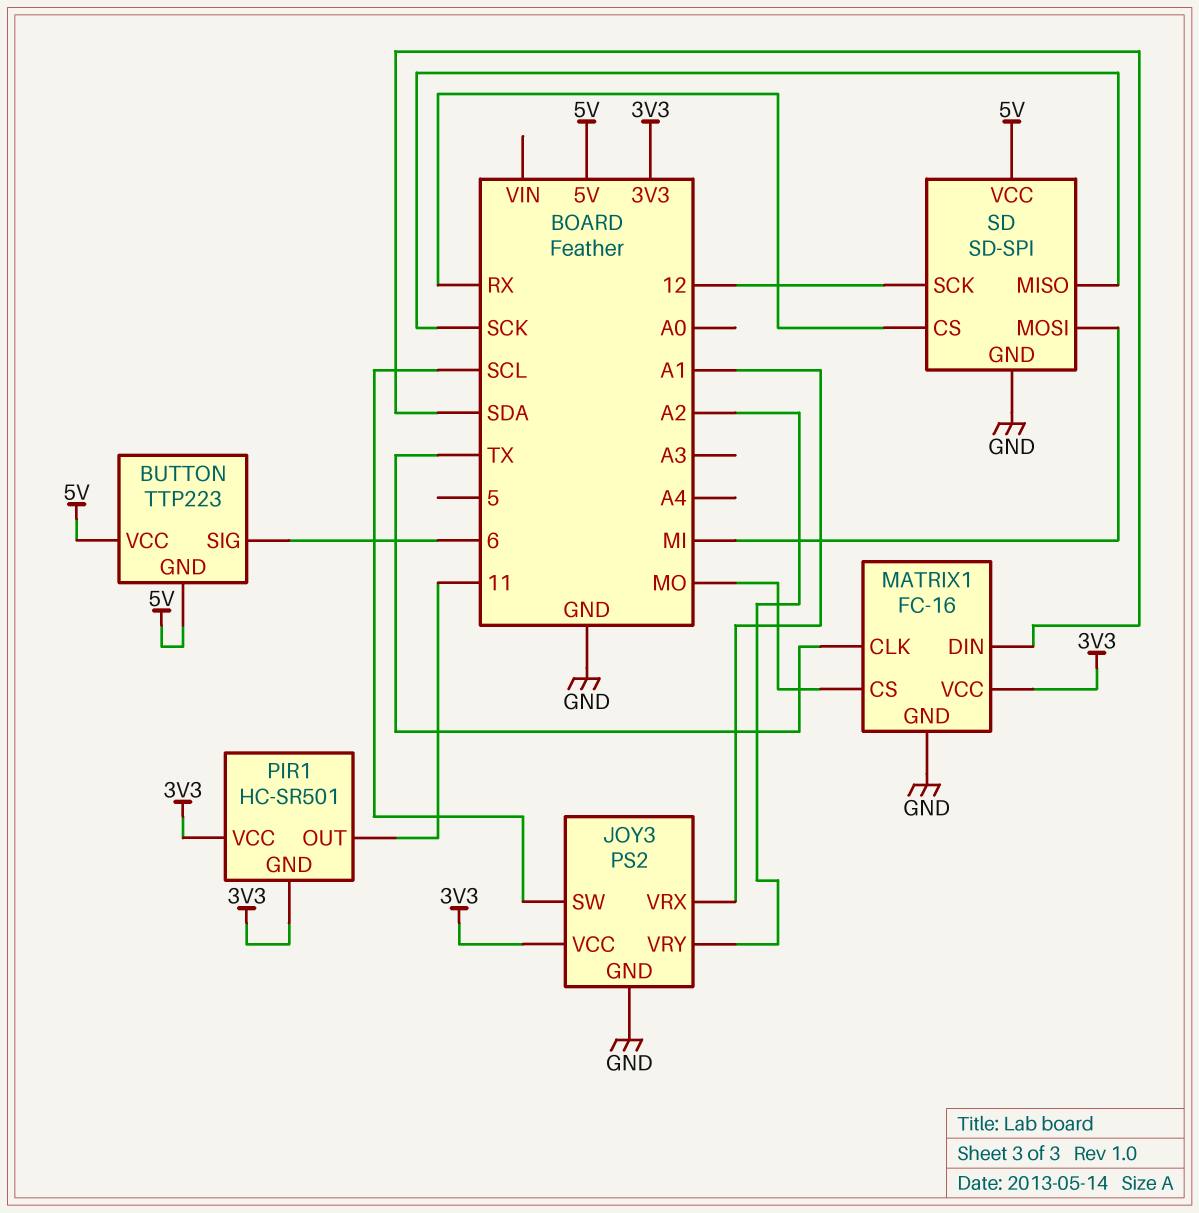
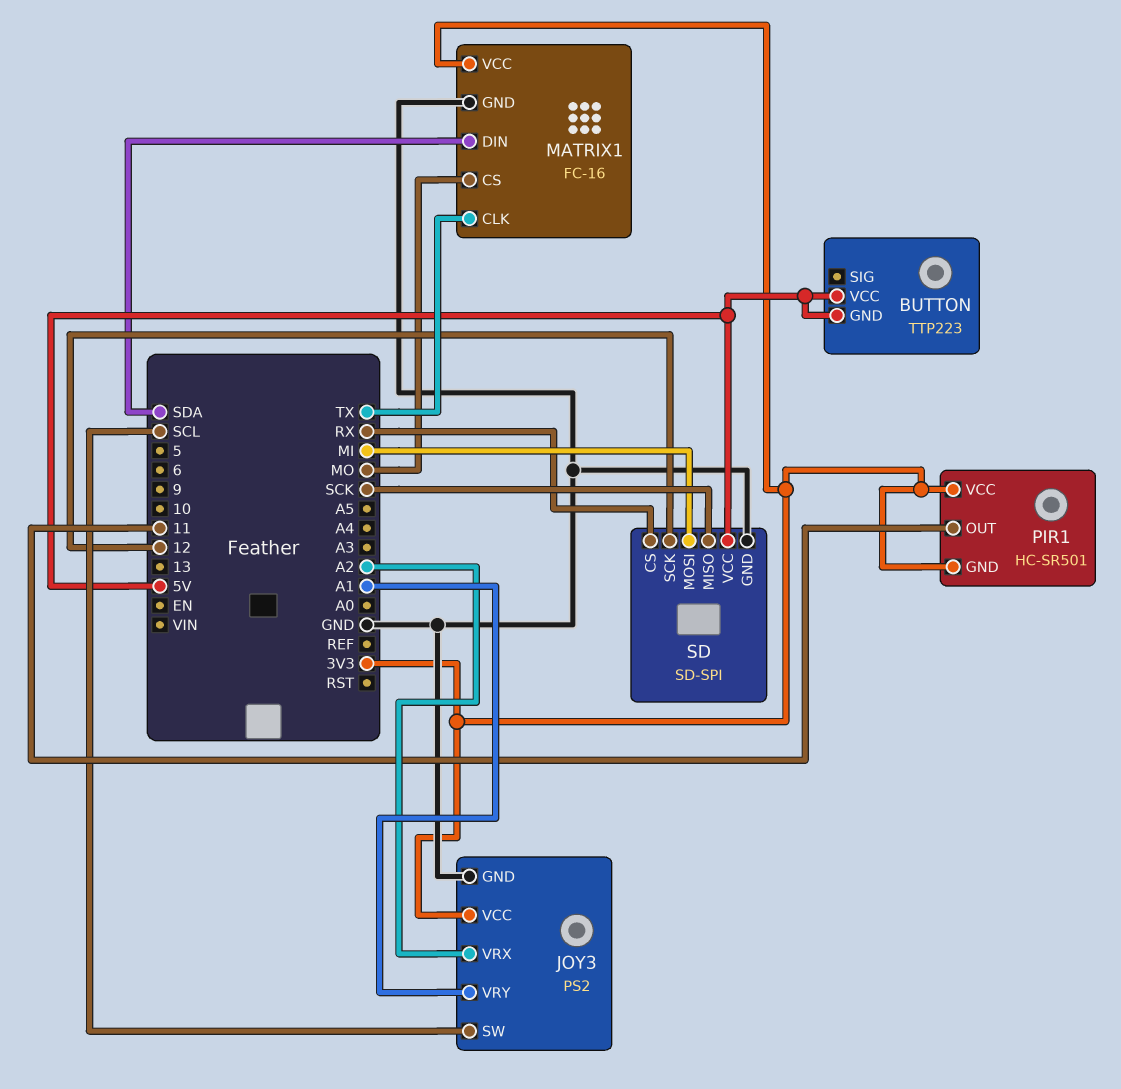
BUTTON pin SIG: 6 -> none
JOY3 pin VRX: A1 -> A2
JOY3 pin VRY: A2 -> A1

